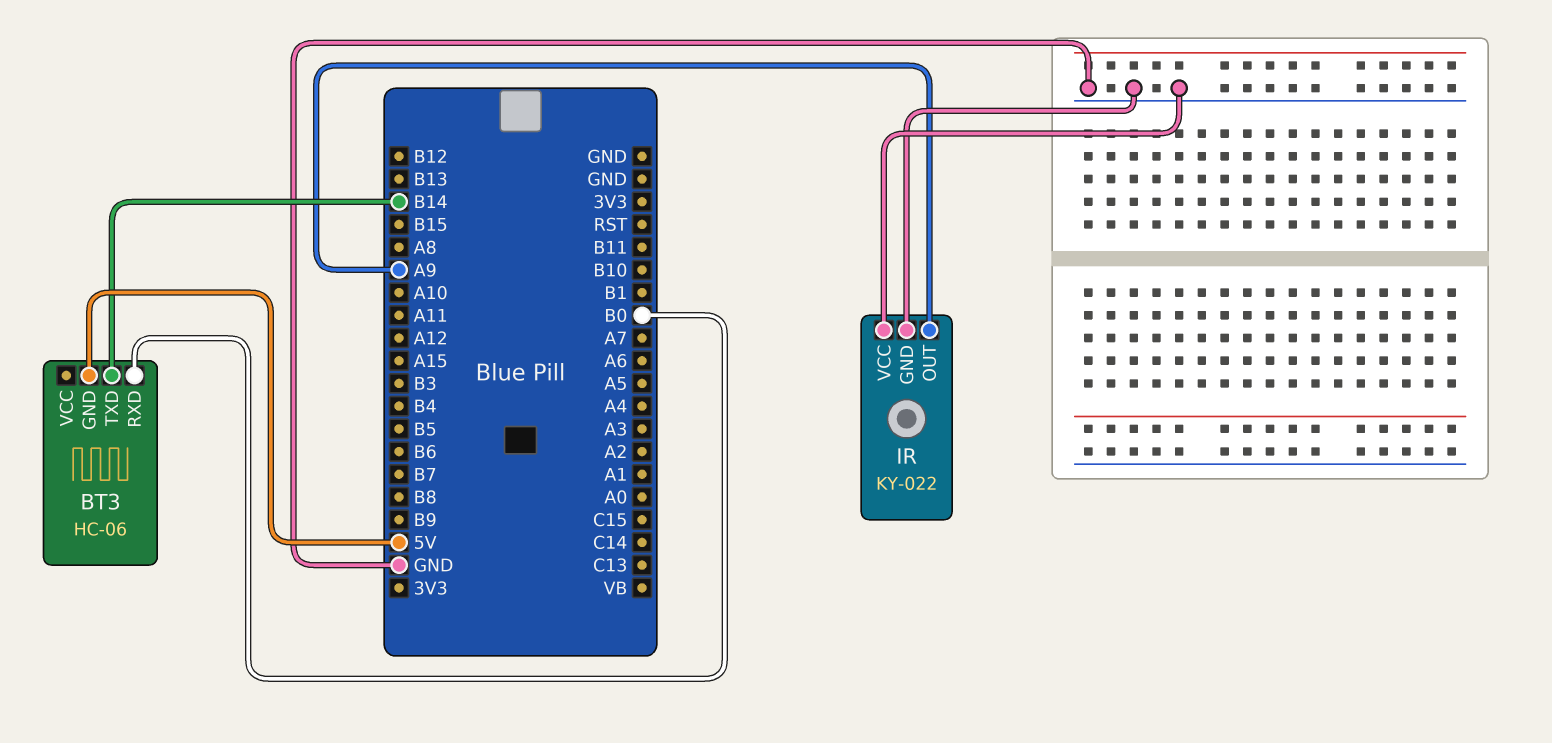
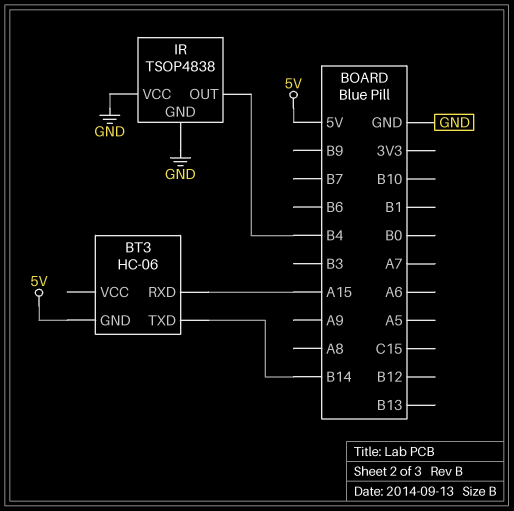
BT3 pin RXD: B0 -> A15
IR: KY-022 -> TSOP4838
IR pin OUT: A9 -> B4

